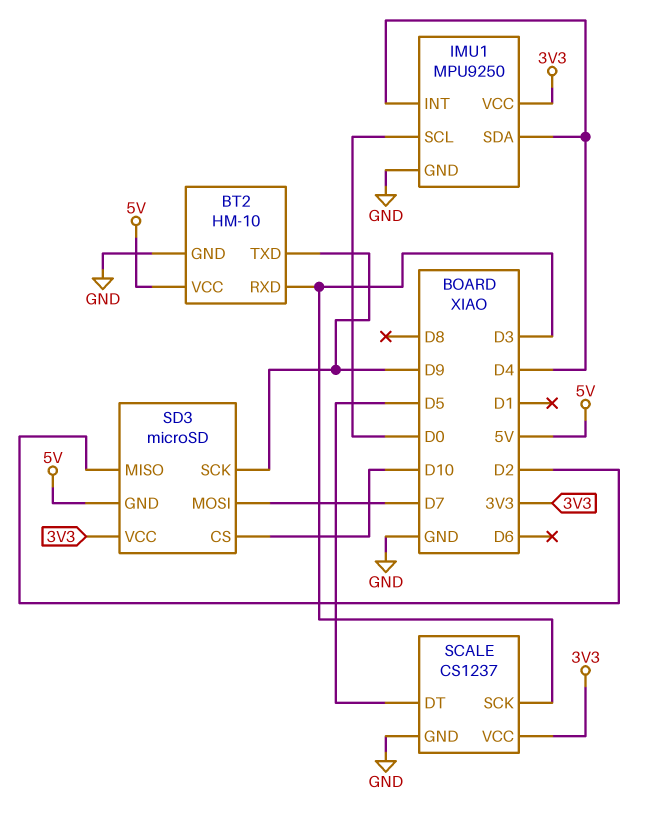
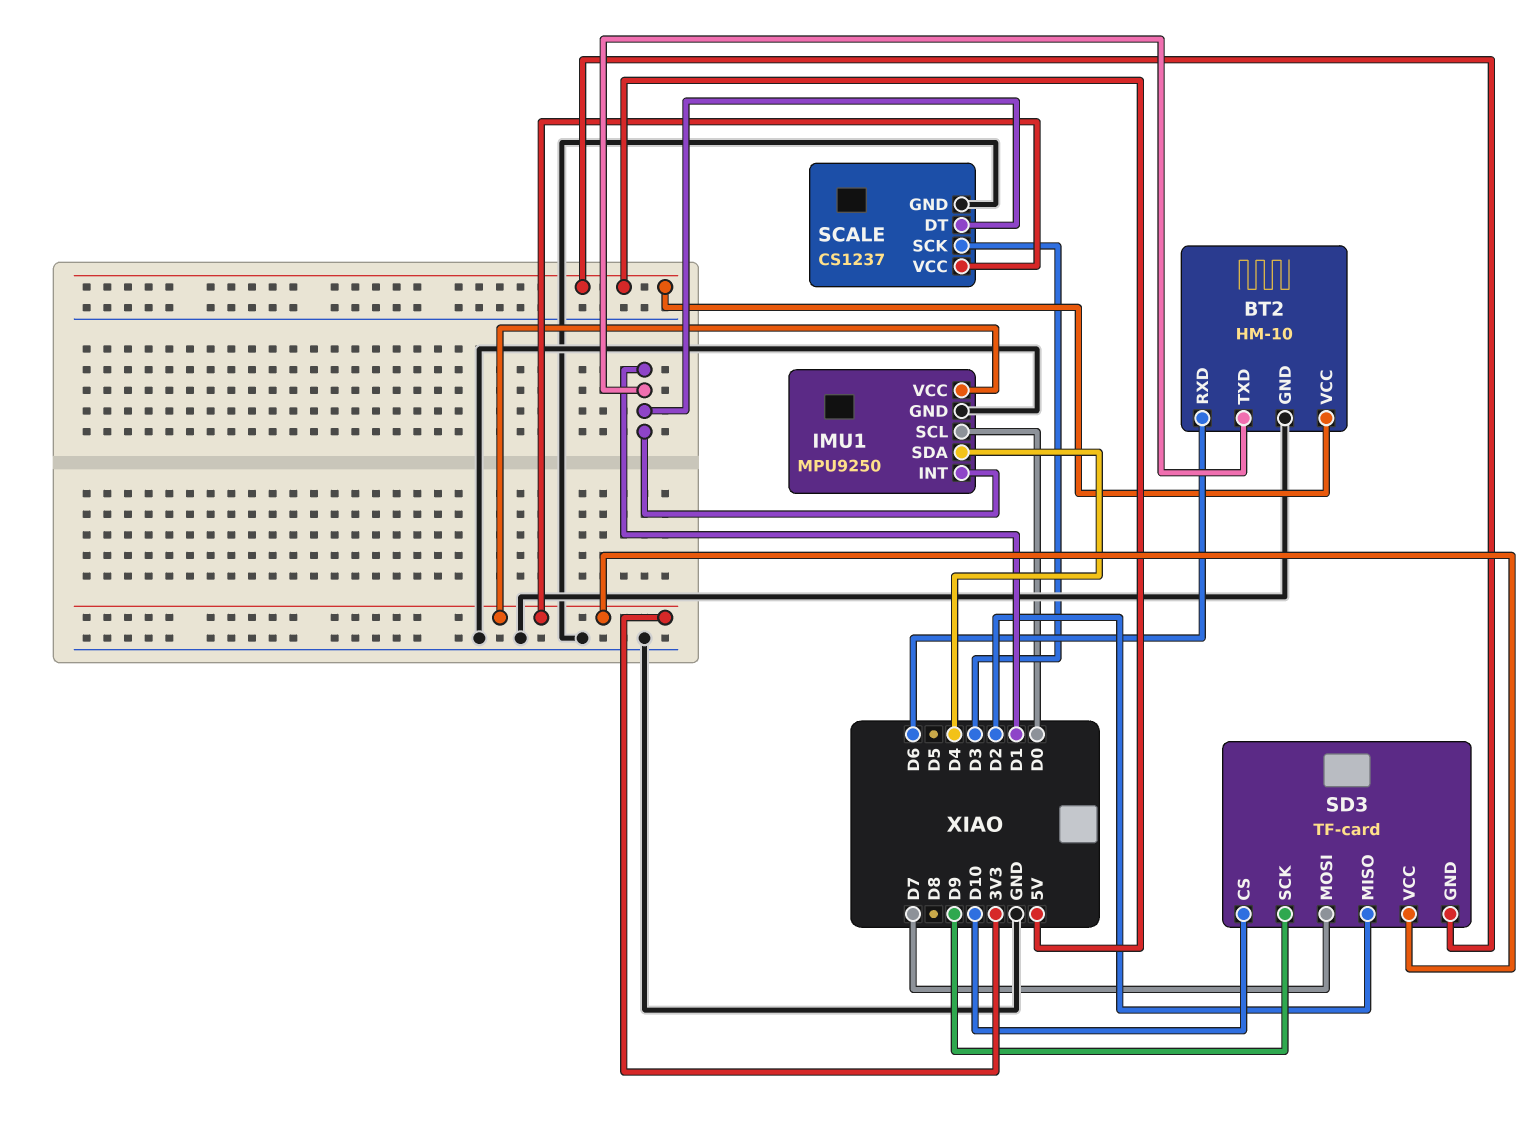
BT2 pin RXD: D3 -> D6
BT2 pin TXD: D9 -> D1
IMU1 pin INT: D4 -> D1
SCALE pin DT: D5 -> D1
SD3: microSD -> TF-card

